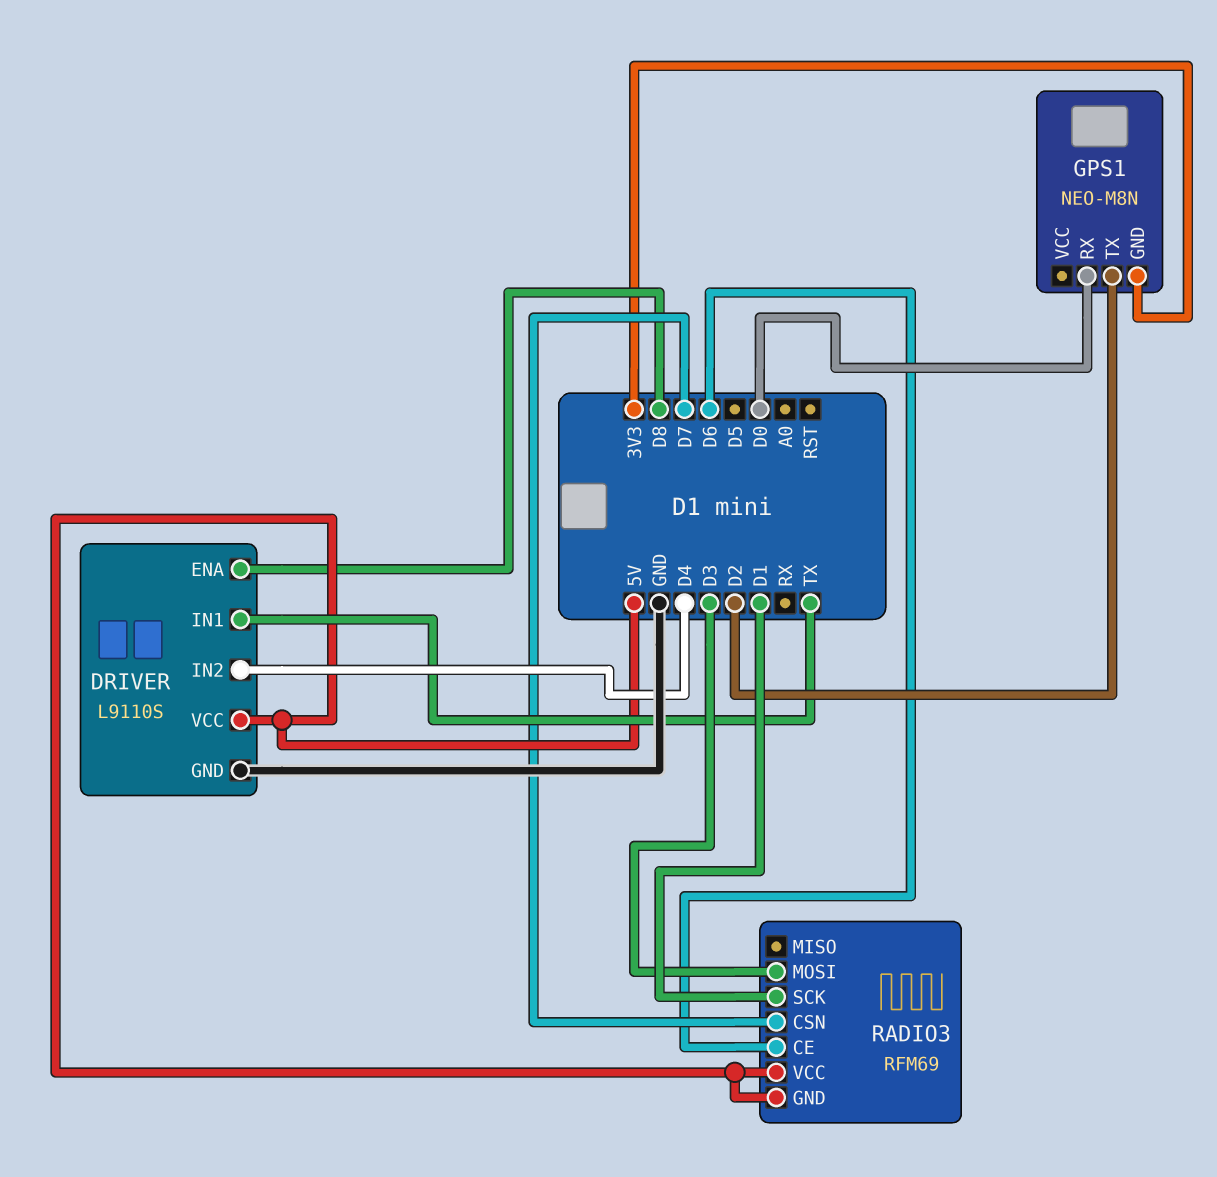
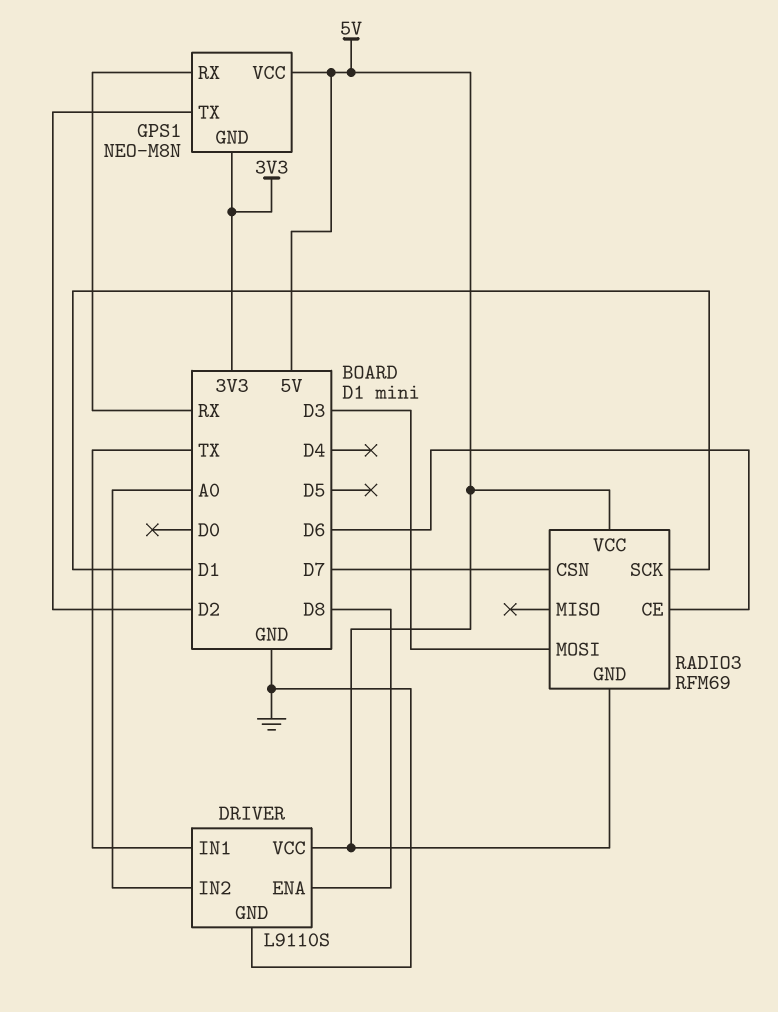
DRIVER pin IN2: D4 -> A0
GPS1 pin RX: D0 -> RX
GPS1 pin VCC: none -> 5V

